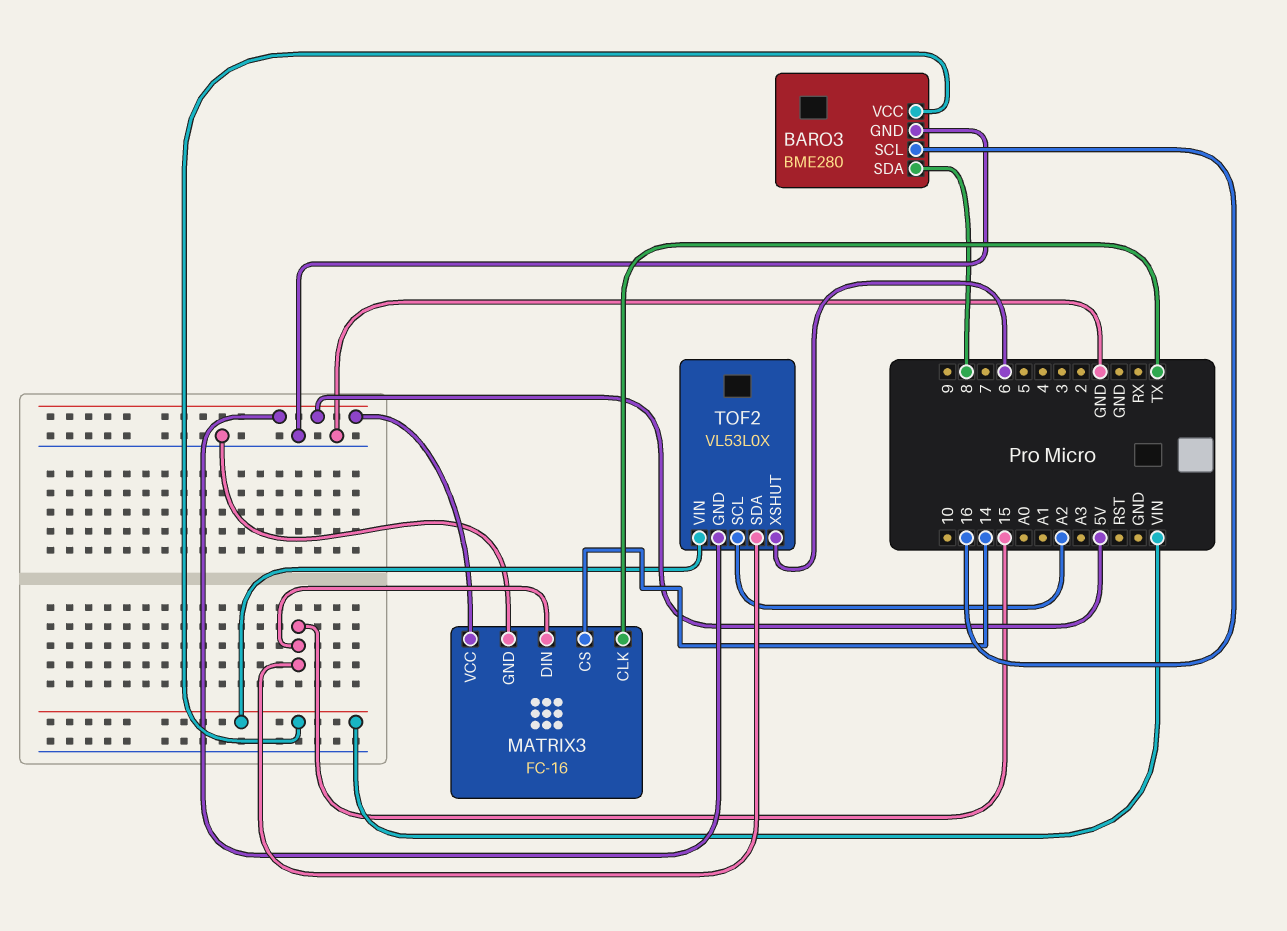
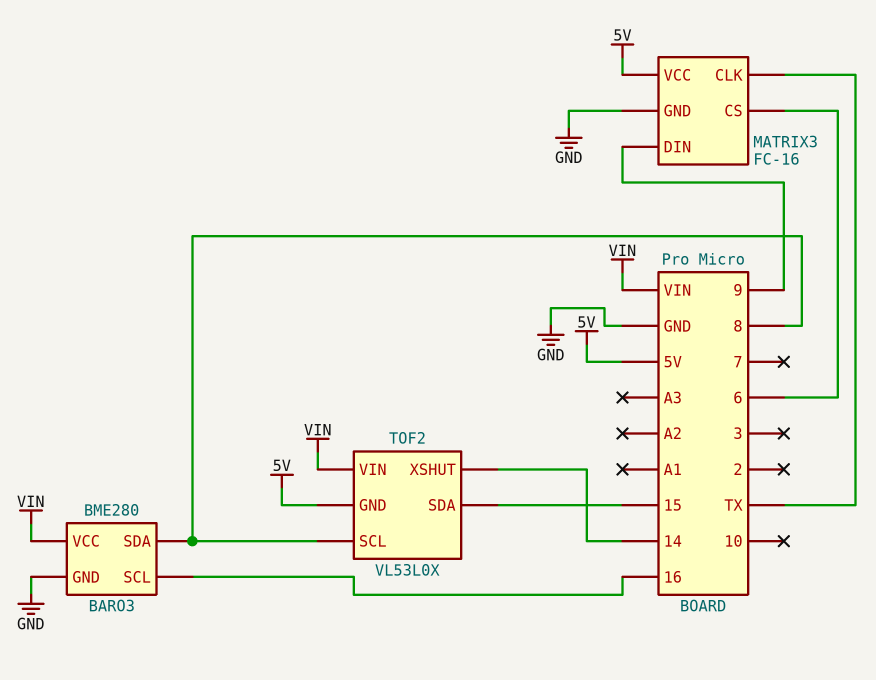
MATRIX3 pin CS: 14 -> 6
MATRIX3 pin DIN: 15 -> 9
TOF2 pin SCL: A2 -> 8
TOF2 pin XSHUT: 6 -> 14

